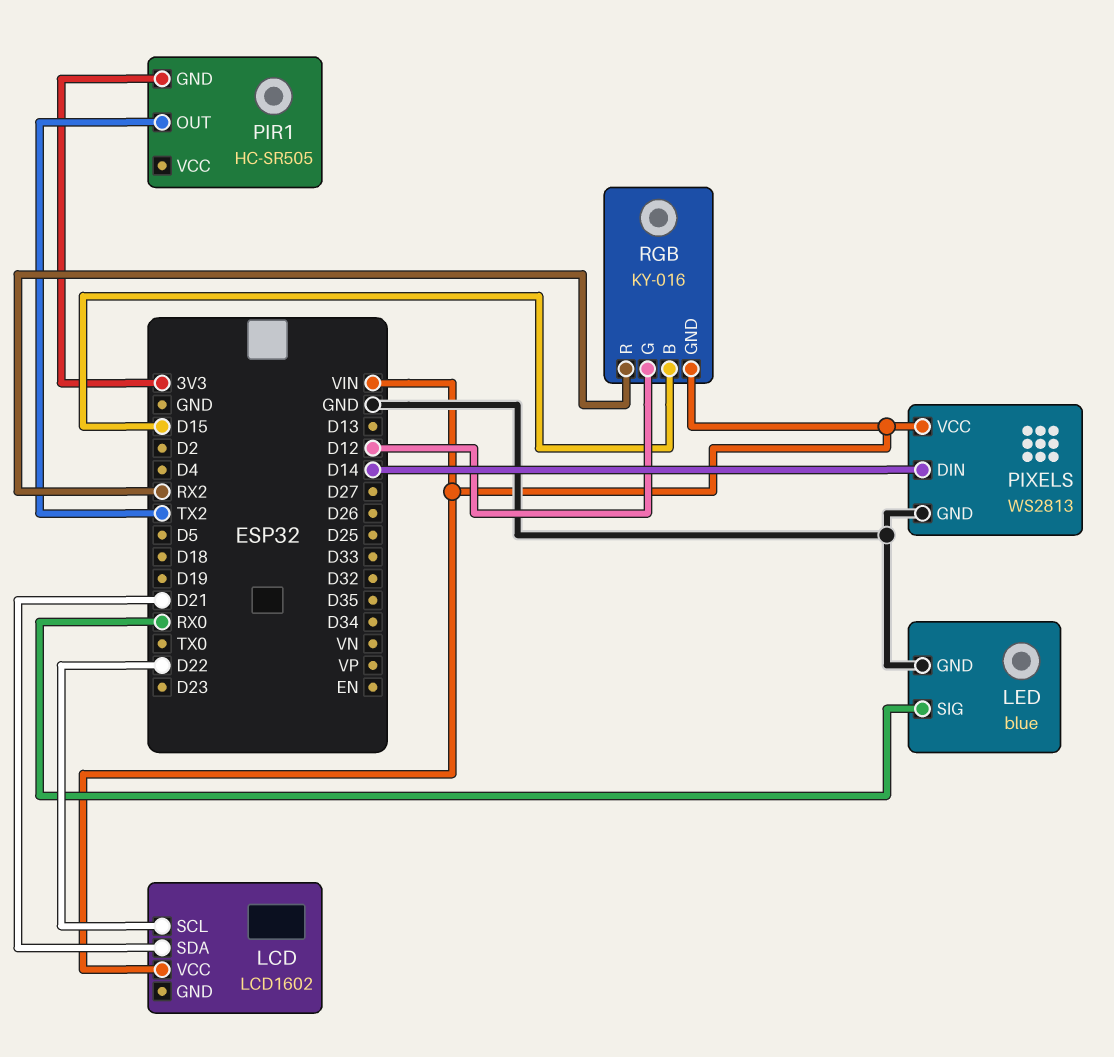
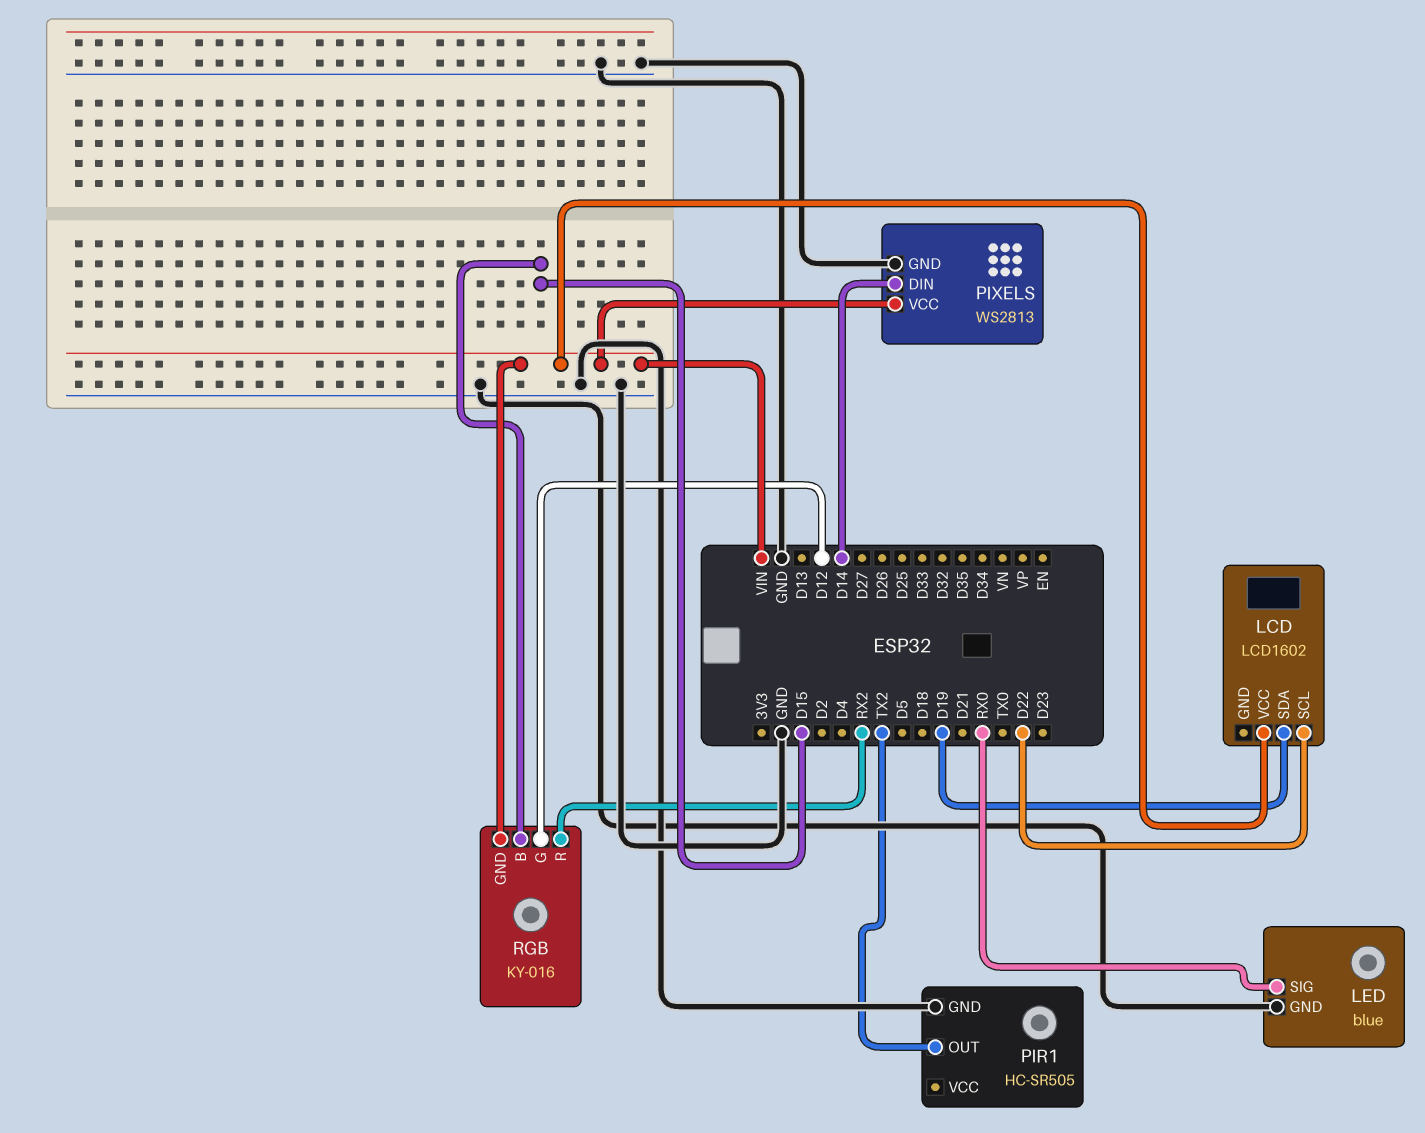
LCD pin SDA: D21 -> D19
PIR1 pin GND: 3V3 -> GND

